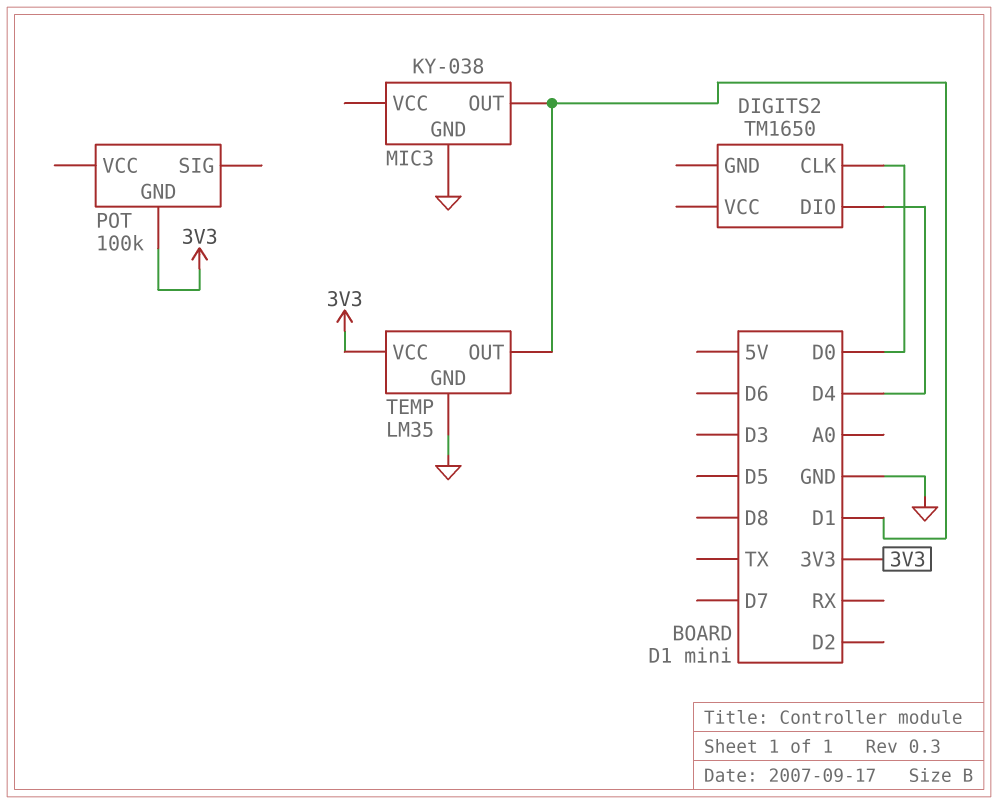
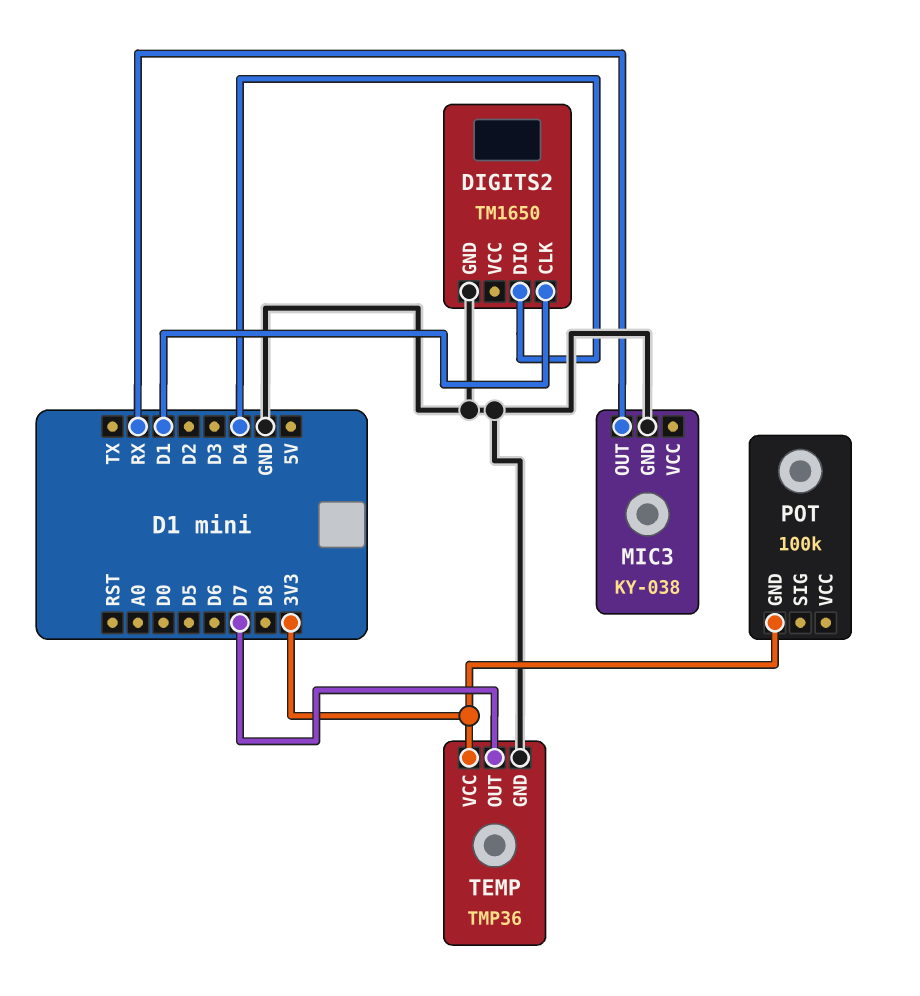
DIGITS2 pin CLK: D0 -> D1
DIGITS2 pin GND: none -> GND
MIC3 pin OUT: D1 -> RX
TEMP: LM35 -> TMP36
TEMP pin OUT: D1 -> D7

